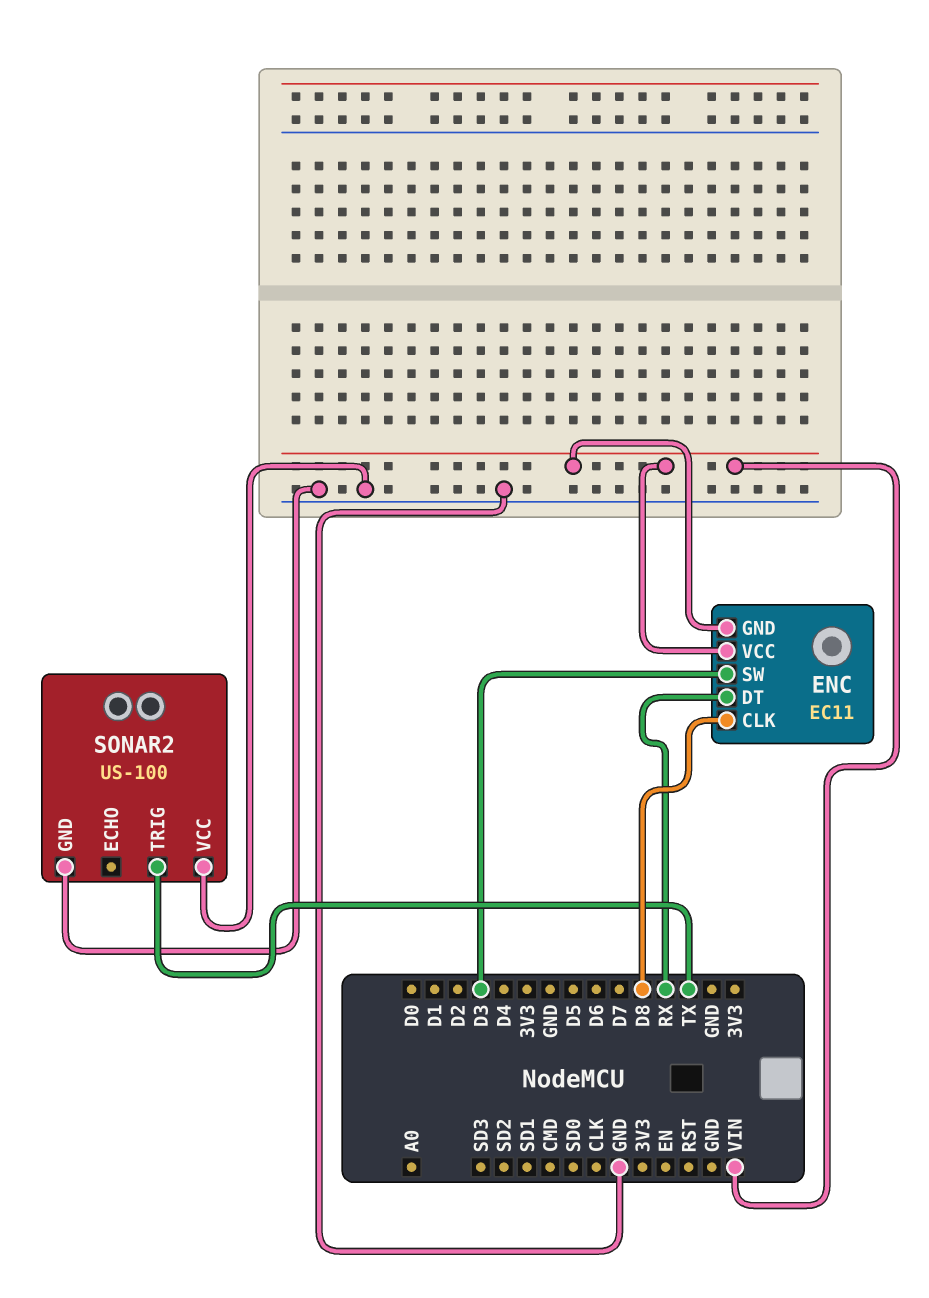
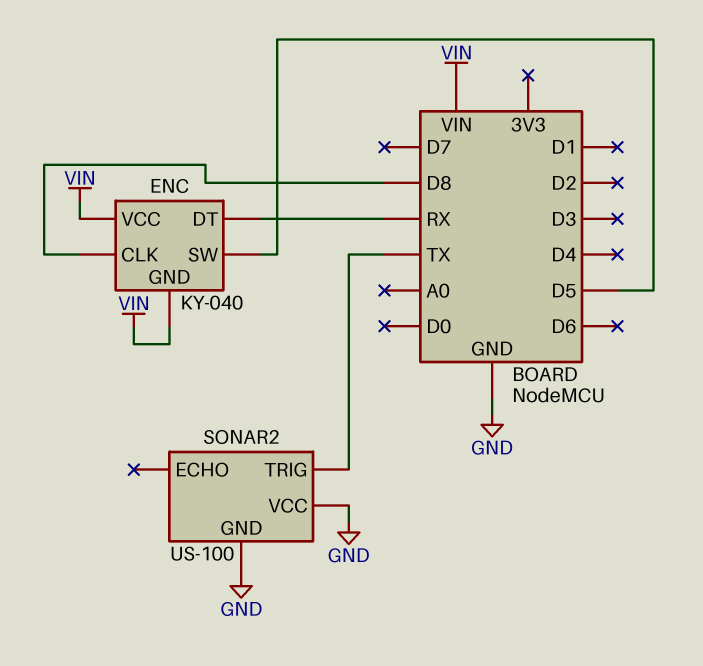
ENC: EC11 -> KY-040
ENC pin SW: D3 -> D5

